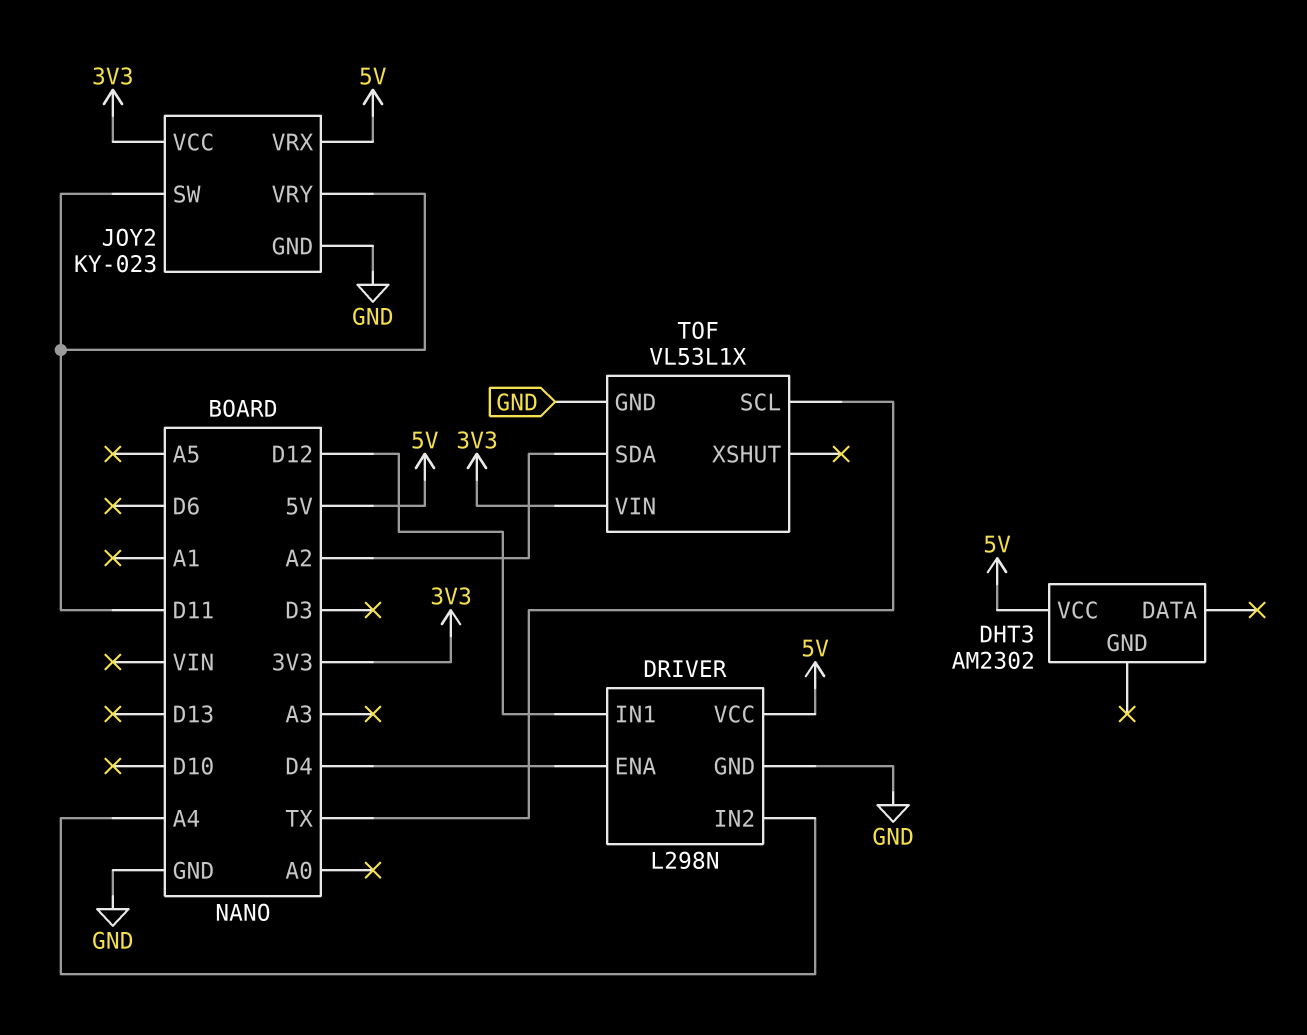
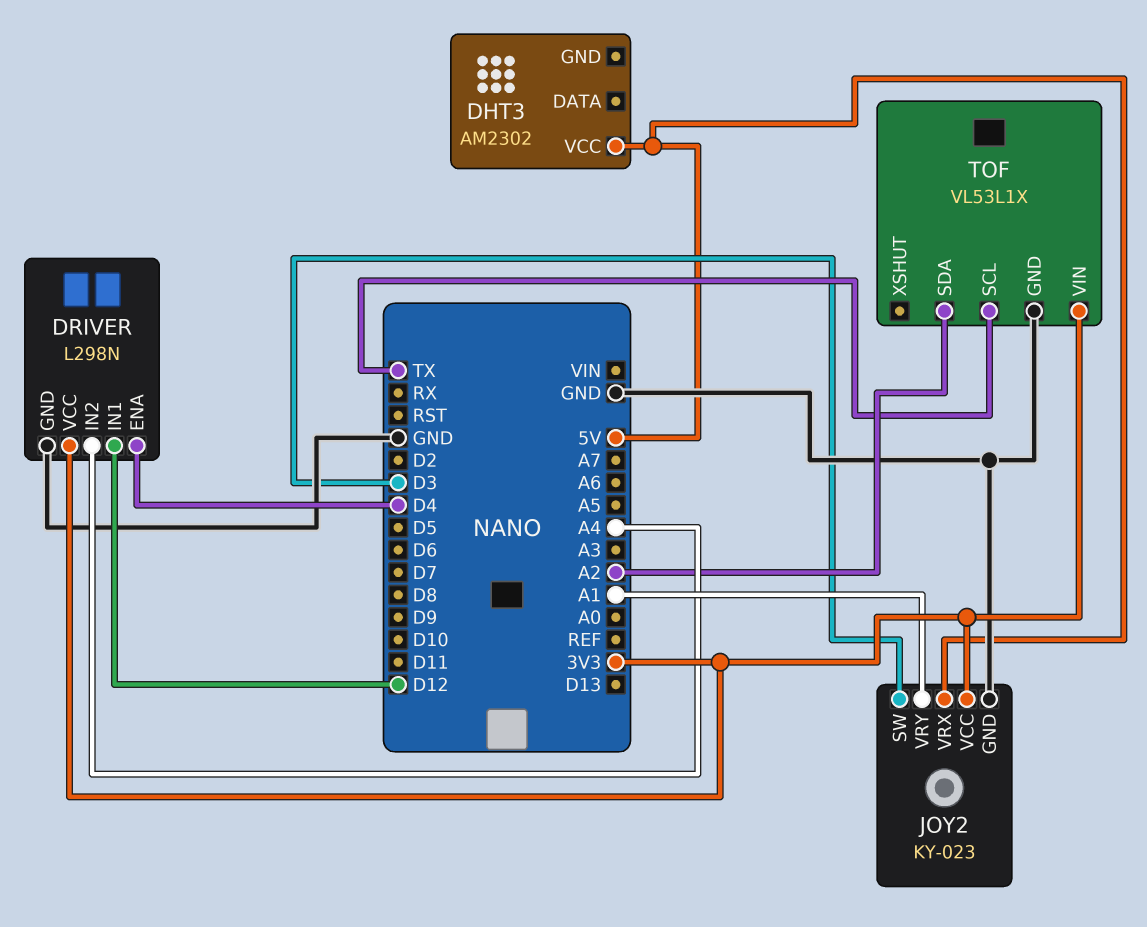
DRIVER pin VCC: 5V -> 3V3
JOY2 pin SW: D11 -> D3
JOY2 pin VRY: D11 -> A1

